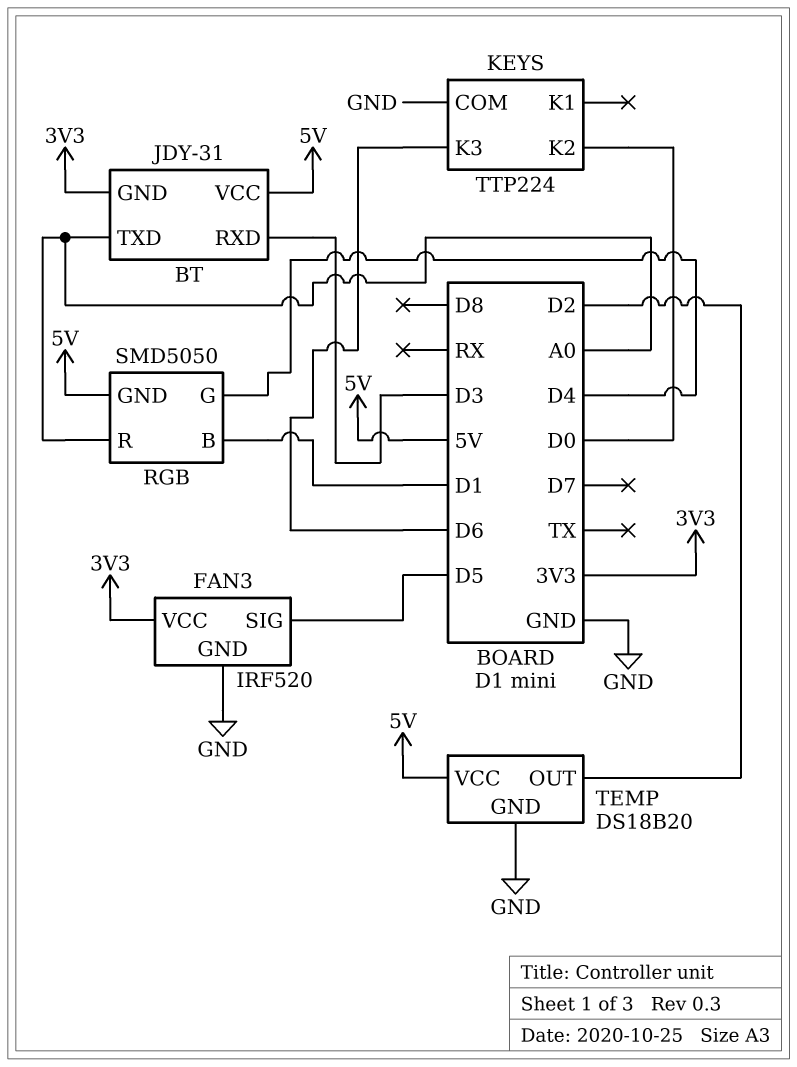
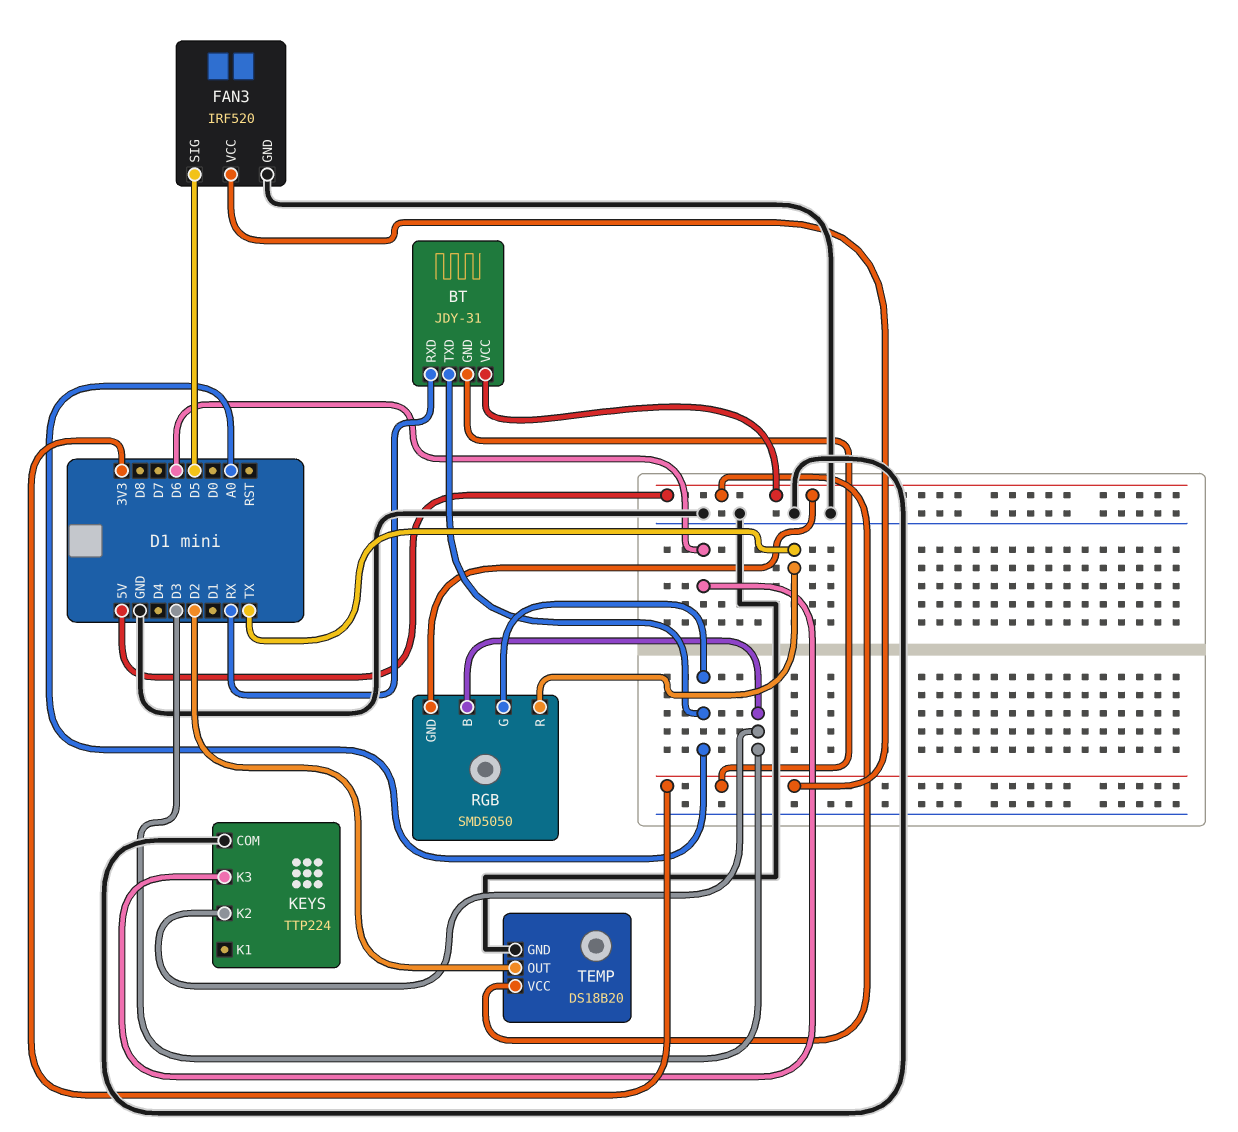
BT pin RXD: D3 -> RX
KEYS pin K2: D0 -> D3
RGB pin B: D1 -> D3
RGB pin G: D4 -> A0
RGB pin R: A0 -> TX

